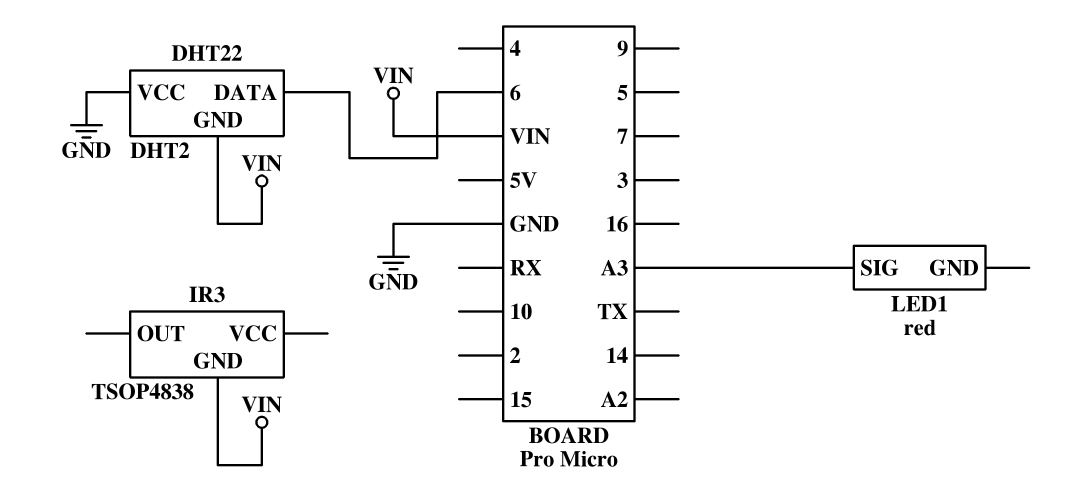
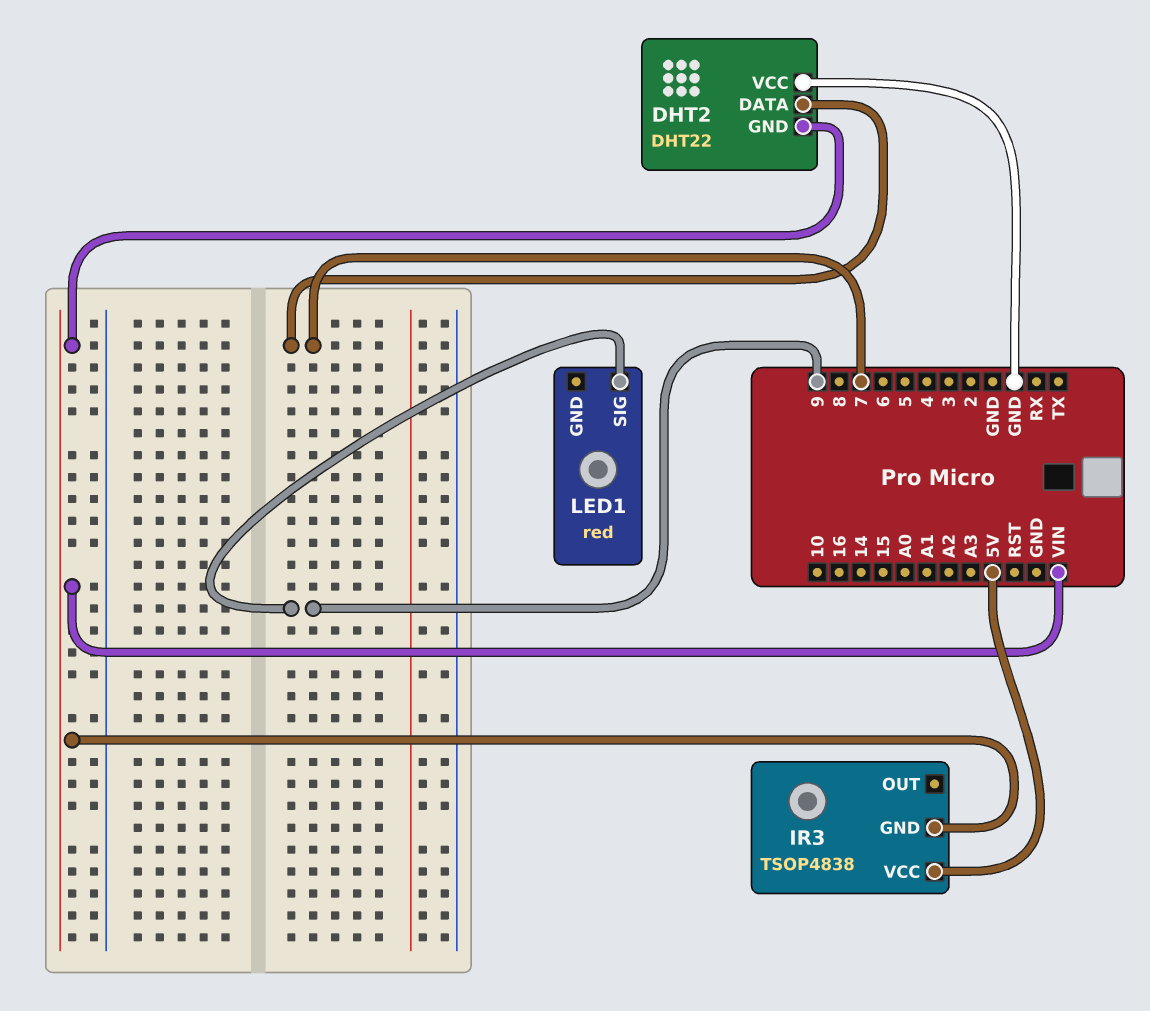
DHT2 pin DATA: 6 -> 7
IR3 pin VCC: none -> 5V
LED1 pin SIG: A3 -> 9

